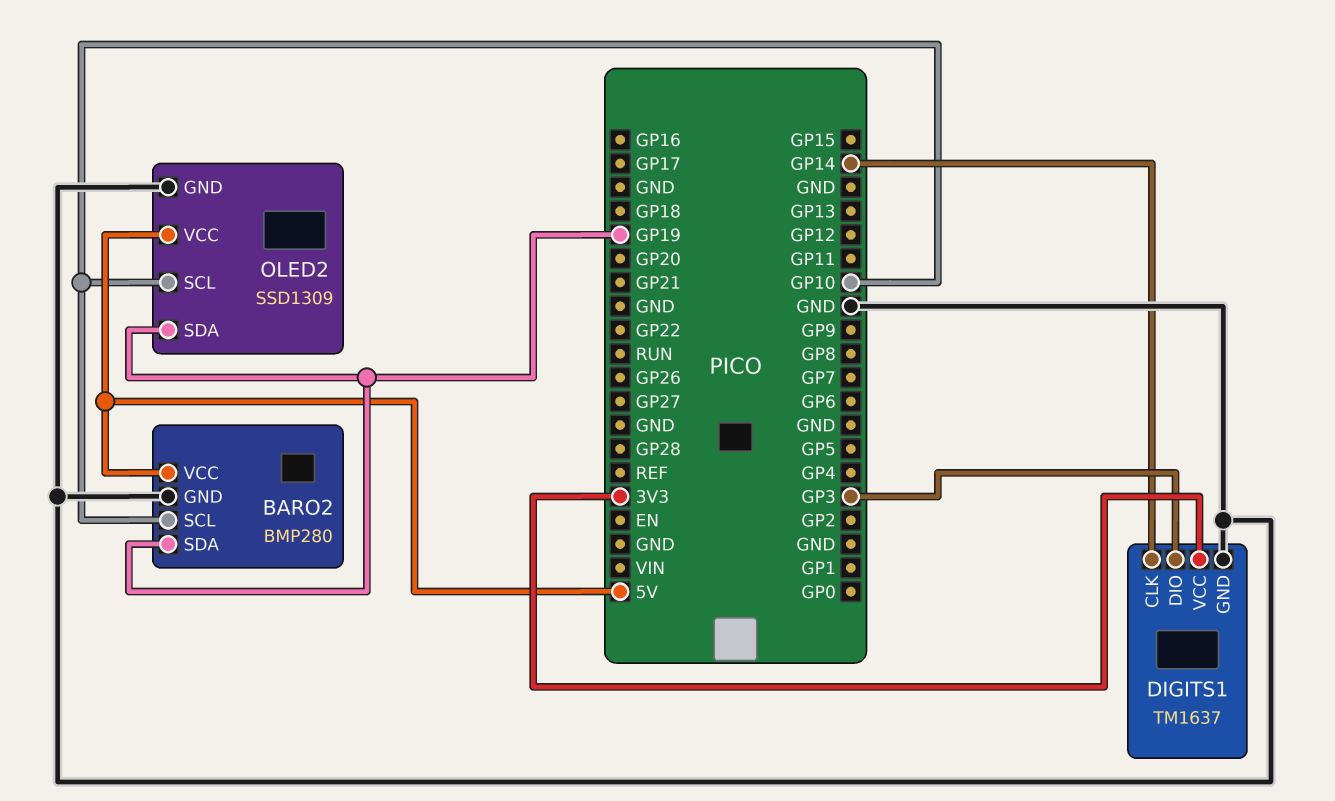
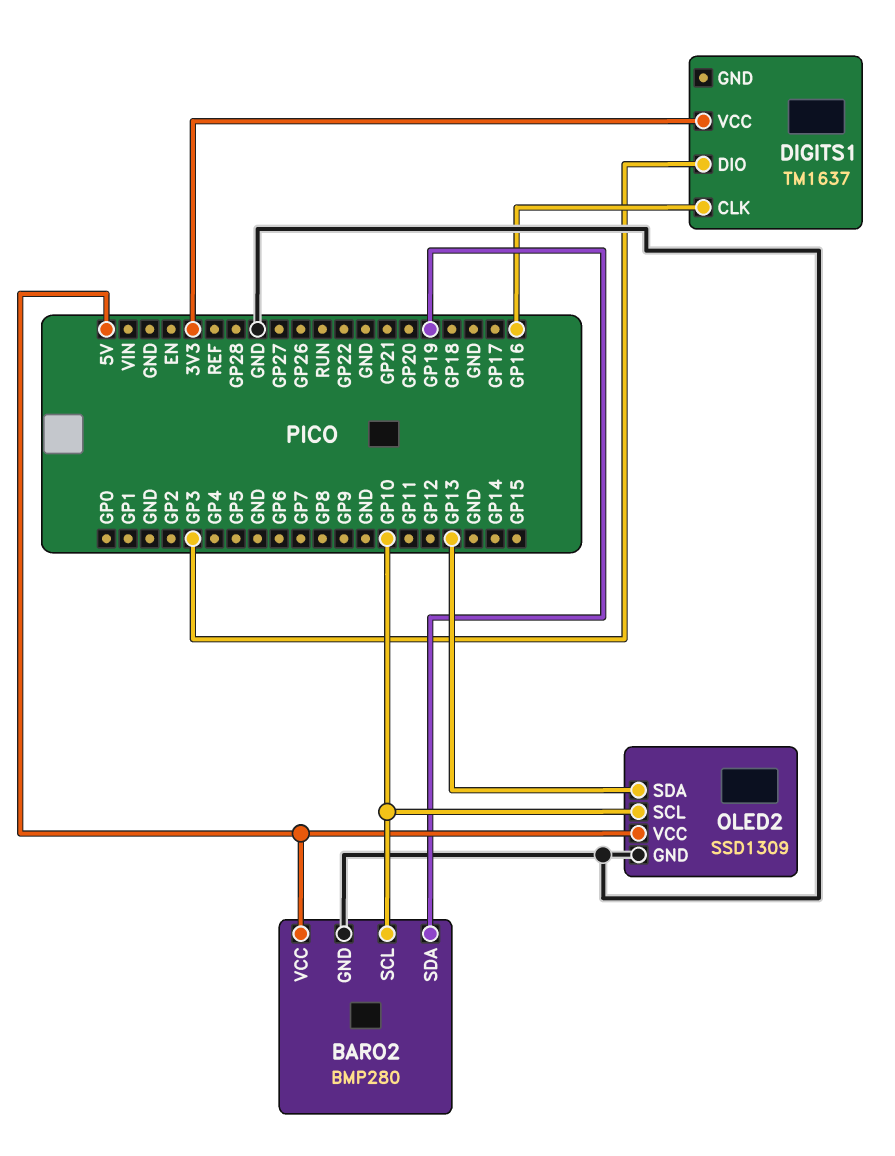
DIGITS1 pin CLK: GP14 -> GP16
DIGITS1 pin GND: GND -> none
OLED2 pin SDA: GP19 -> GP13

